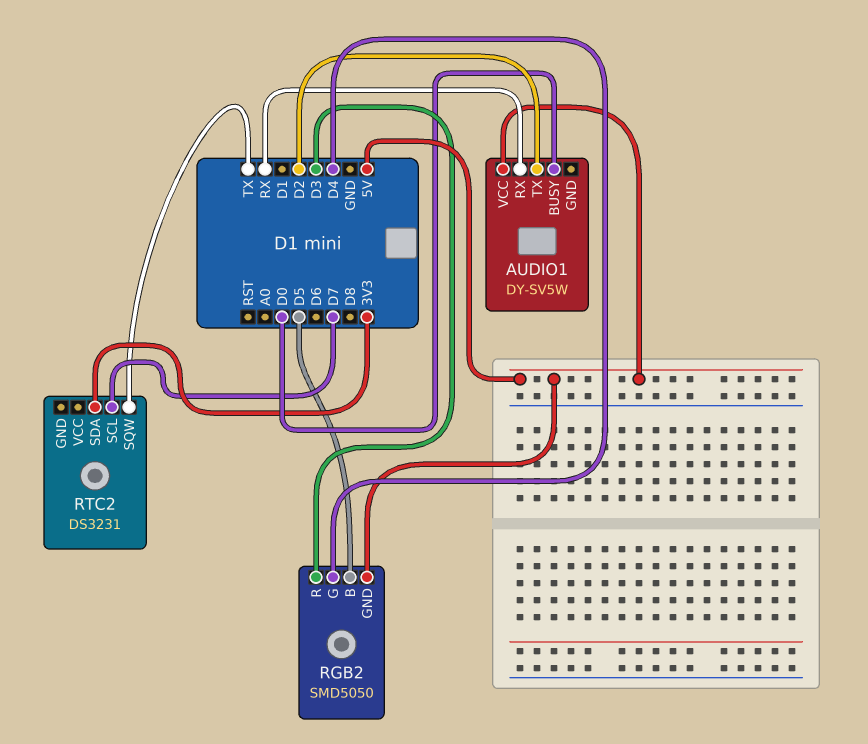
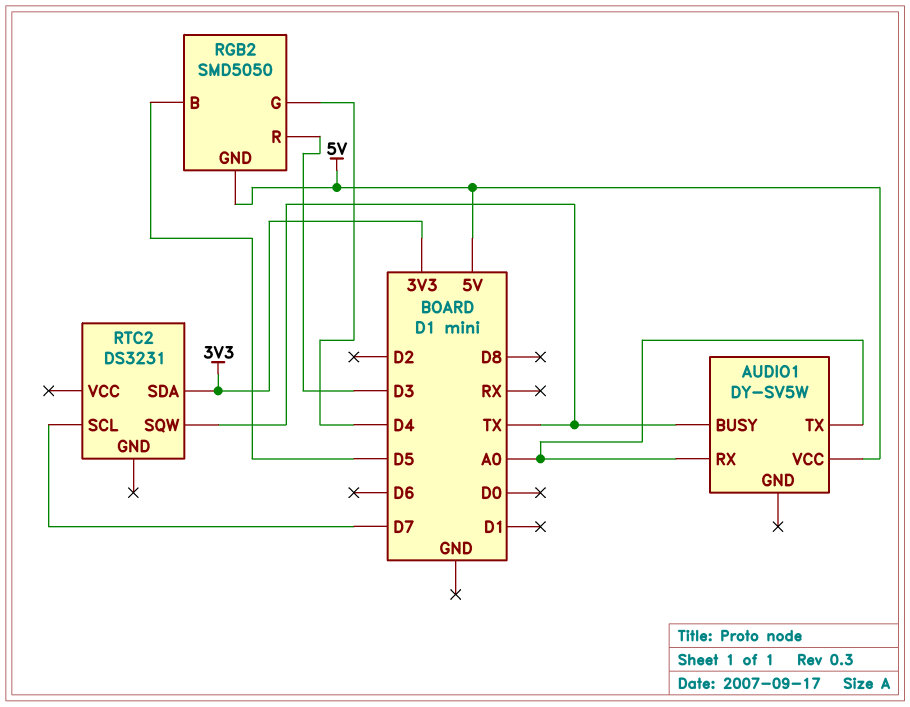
AUDIO1 pin BUSY: D0 -> TX
AUDIO1 pin RX: RX -> A0
AUDIO1 pin TX: D2 -> A0

